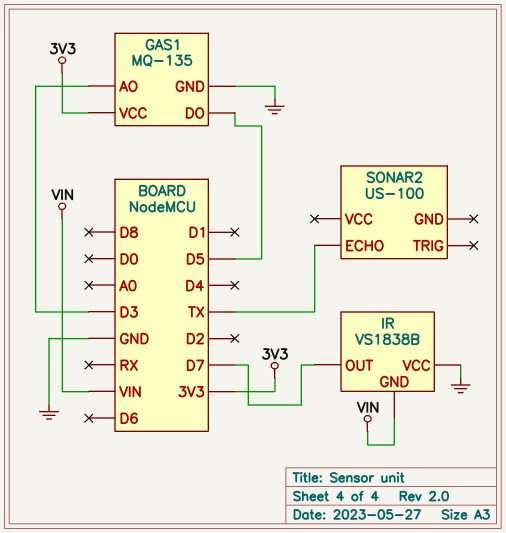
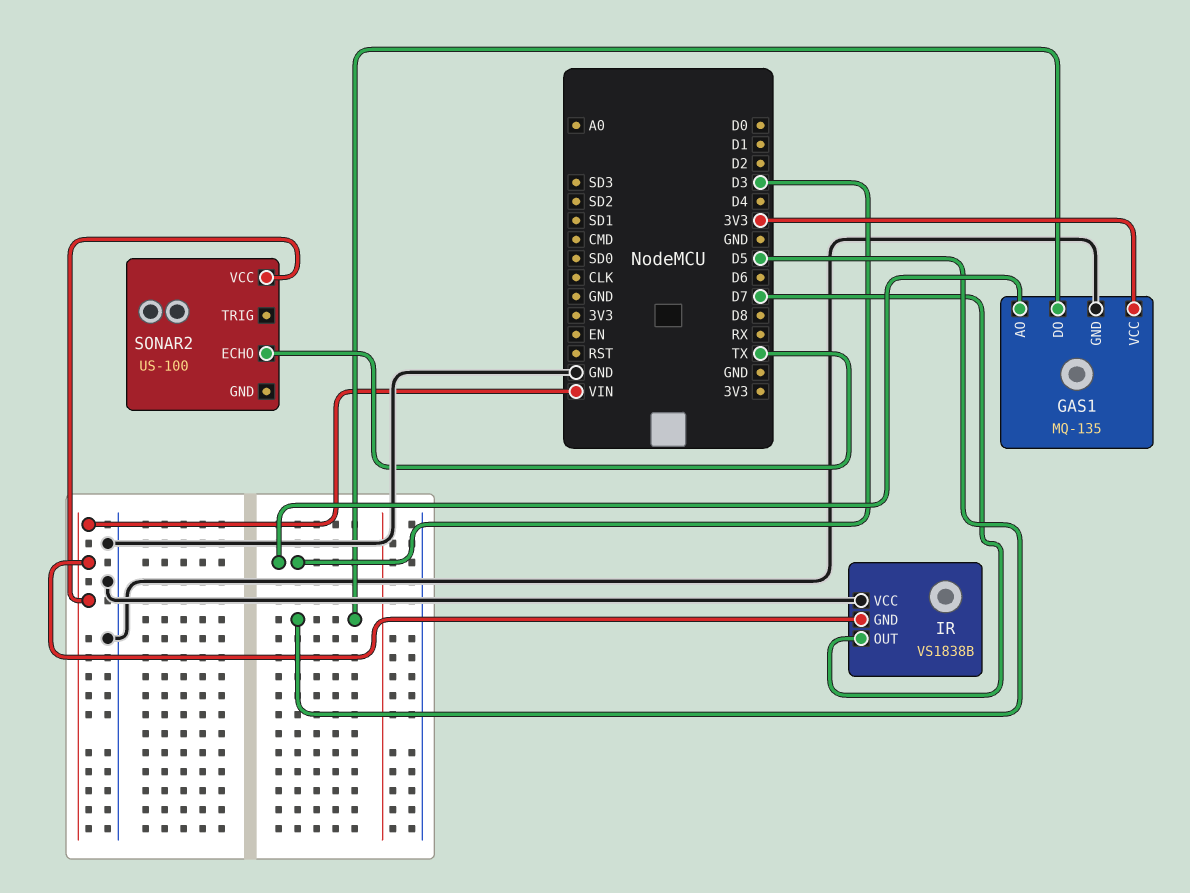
SONAR2 pin VCC: none -> VIN

